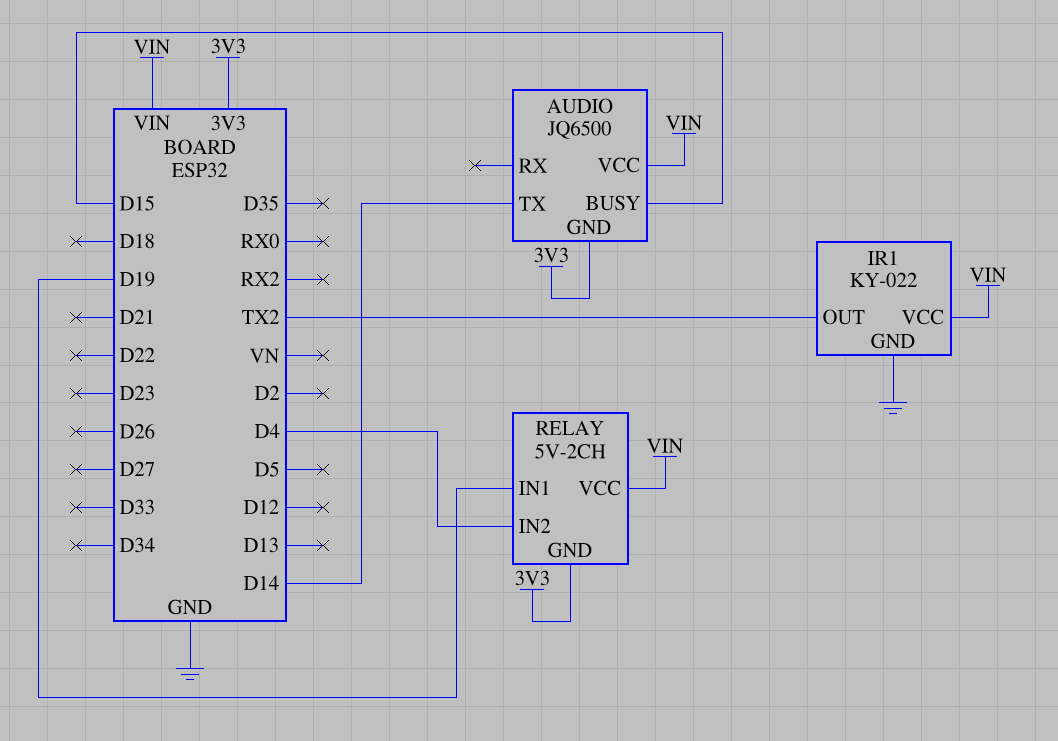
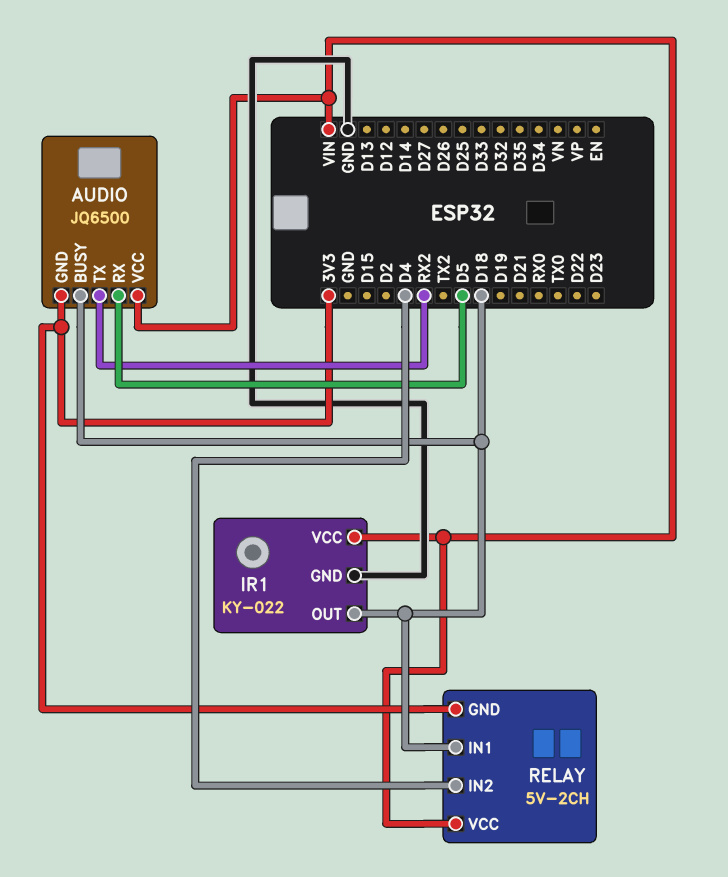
AUDIO pin BUSY: D15 -> D18
AUDIO pin RX: none -> D5
AUDIO pin TX: D14 -> RX2
IR1 pin OUT: TX2 -> D18
RELAY pin IN1: D19 -> D18

